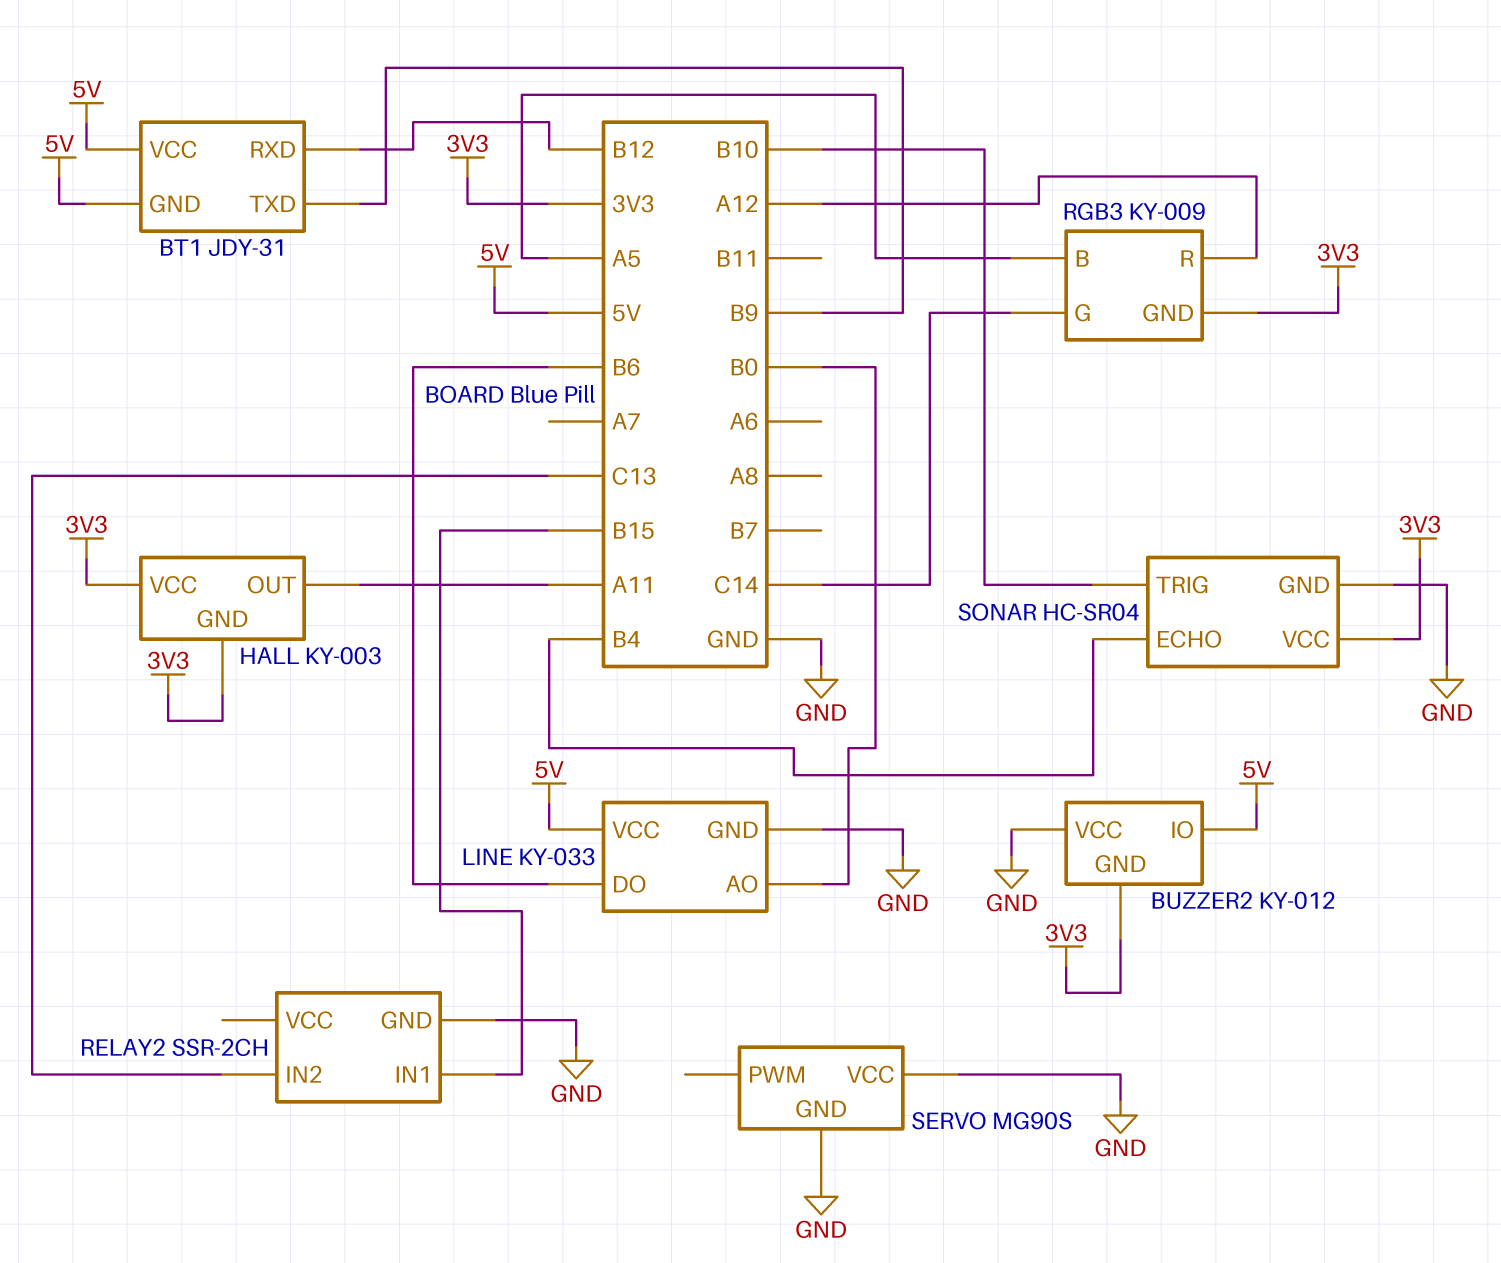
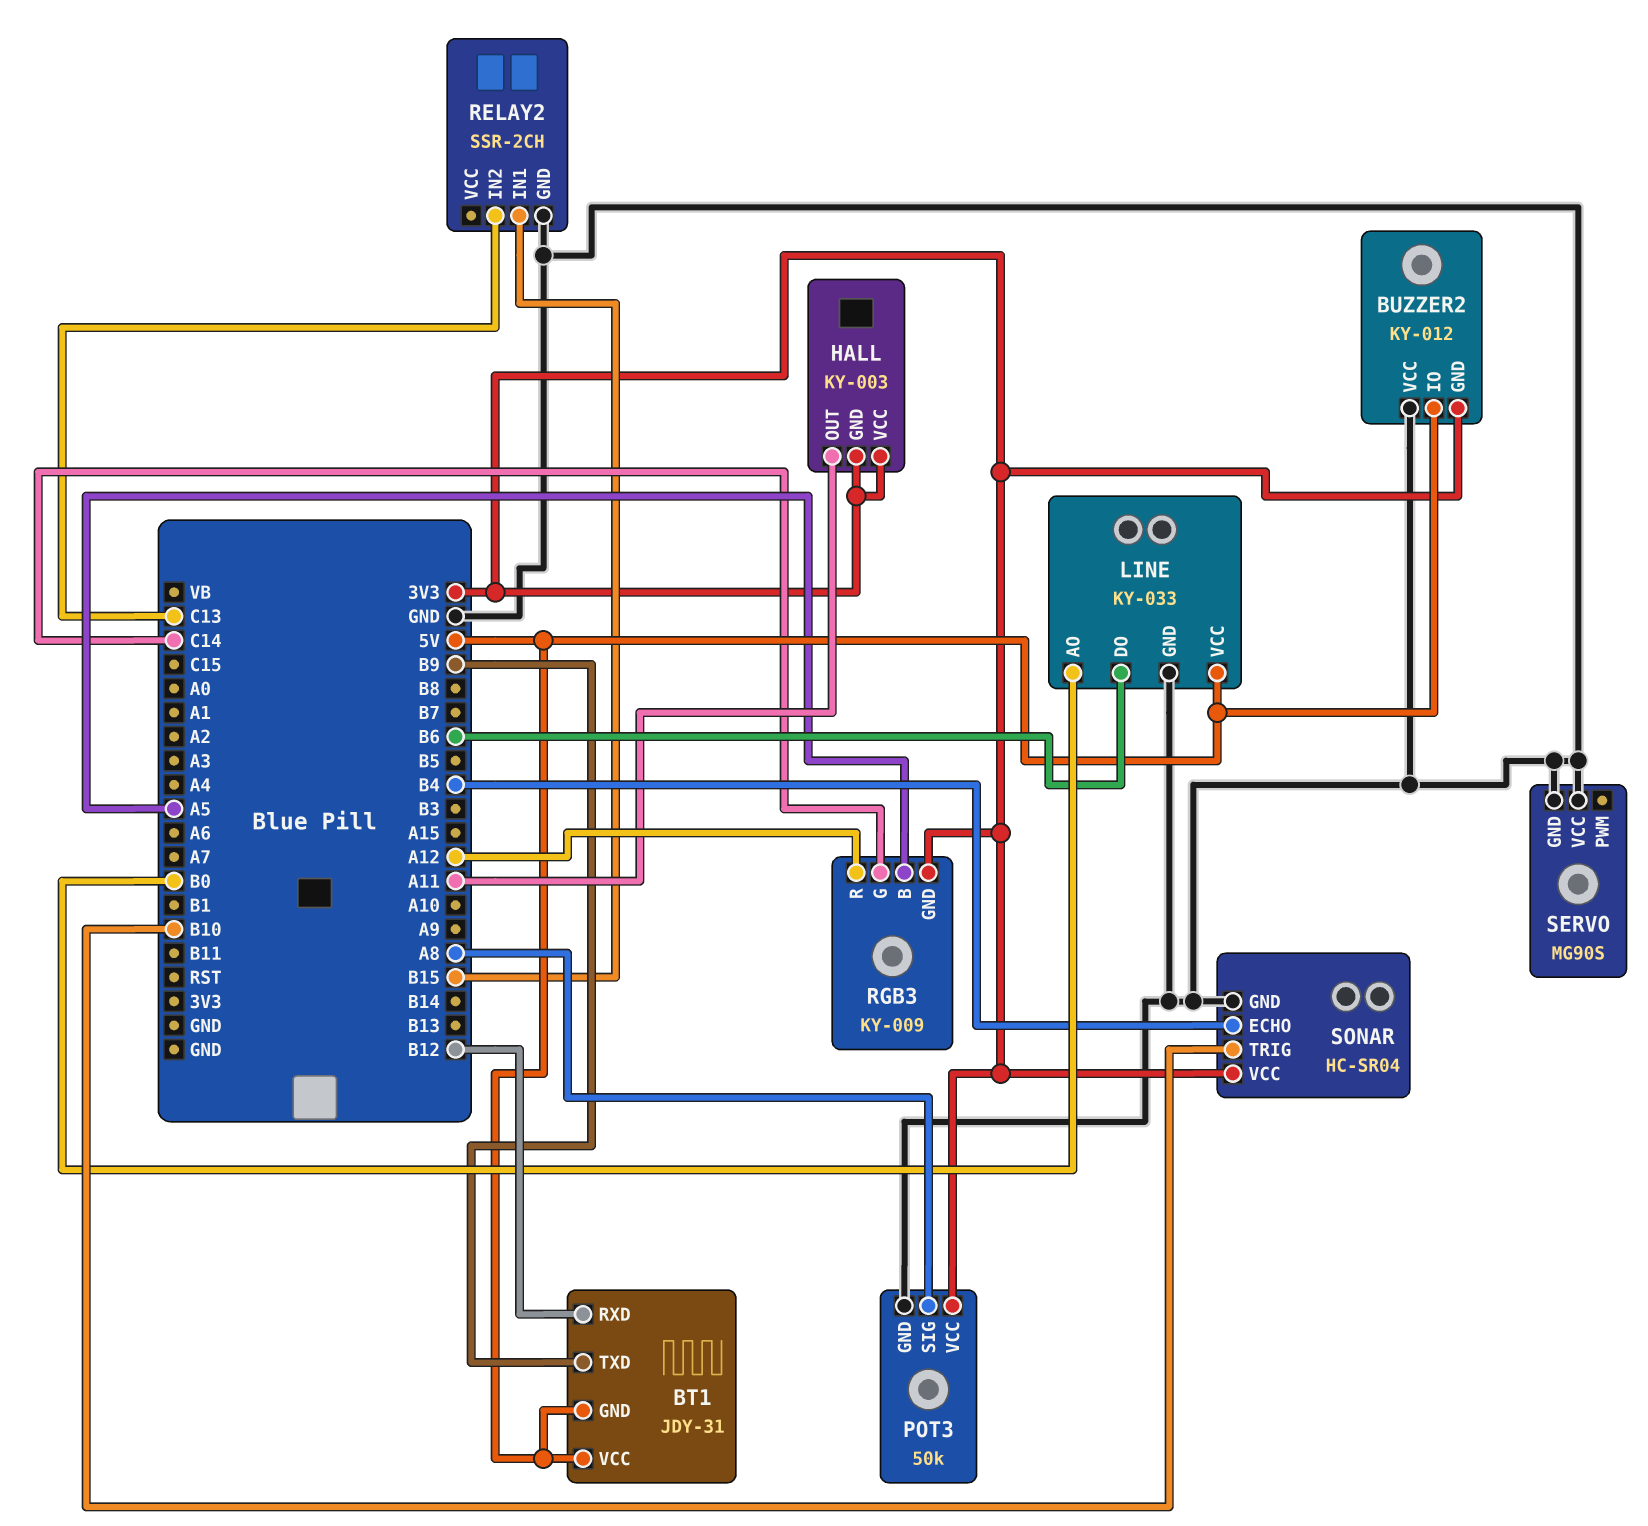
POT3: none -> 50k
POT3 pin GND: none -> GND
POT3 pin SIG: none -> A8
POT3 pin VCC: none -> 3V3

